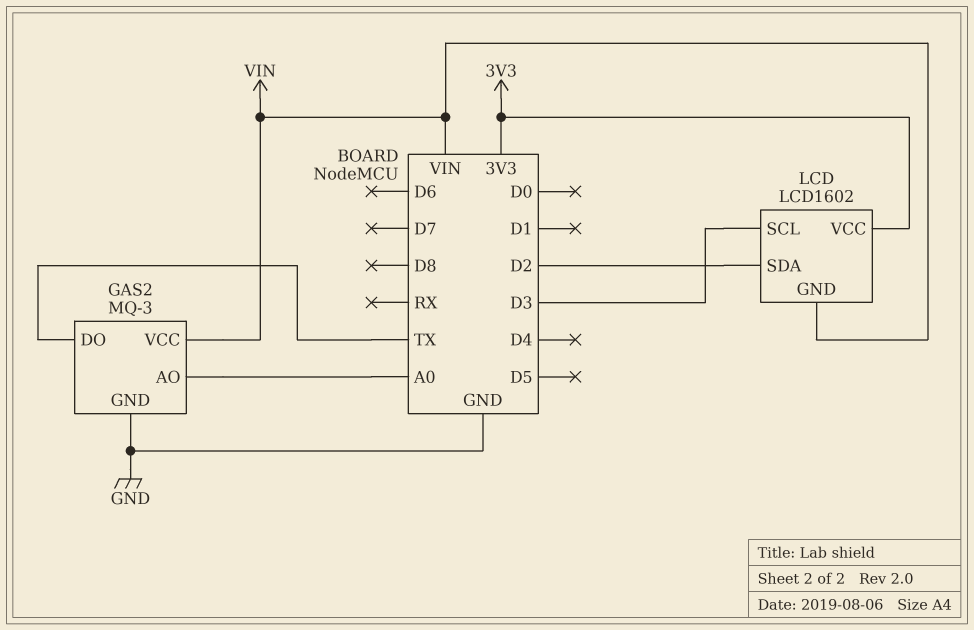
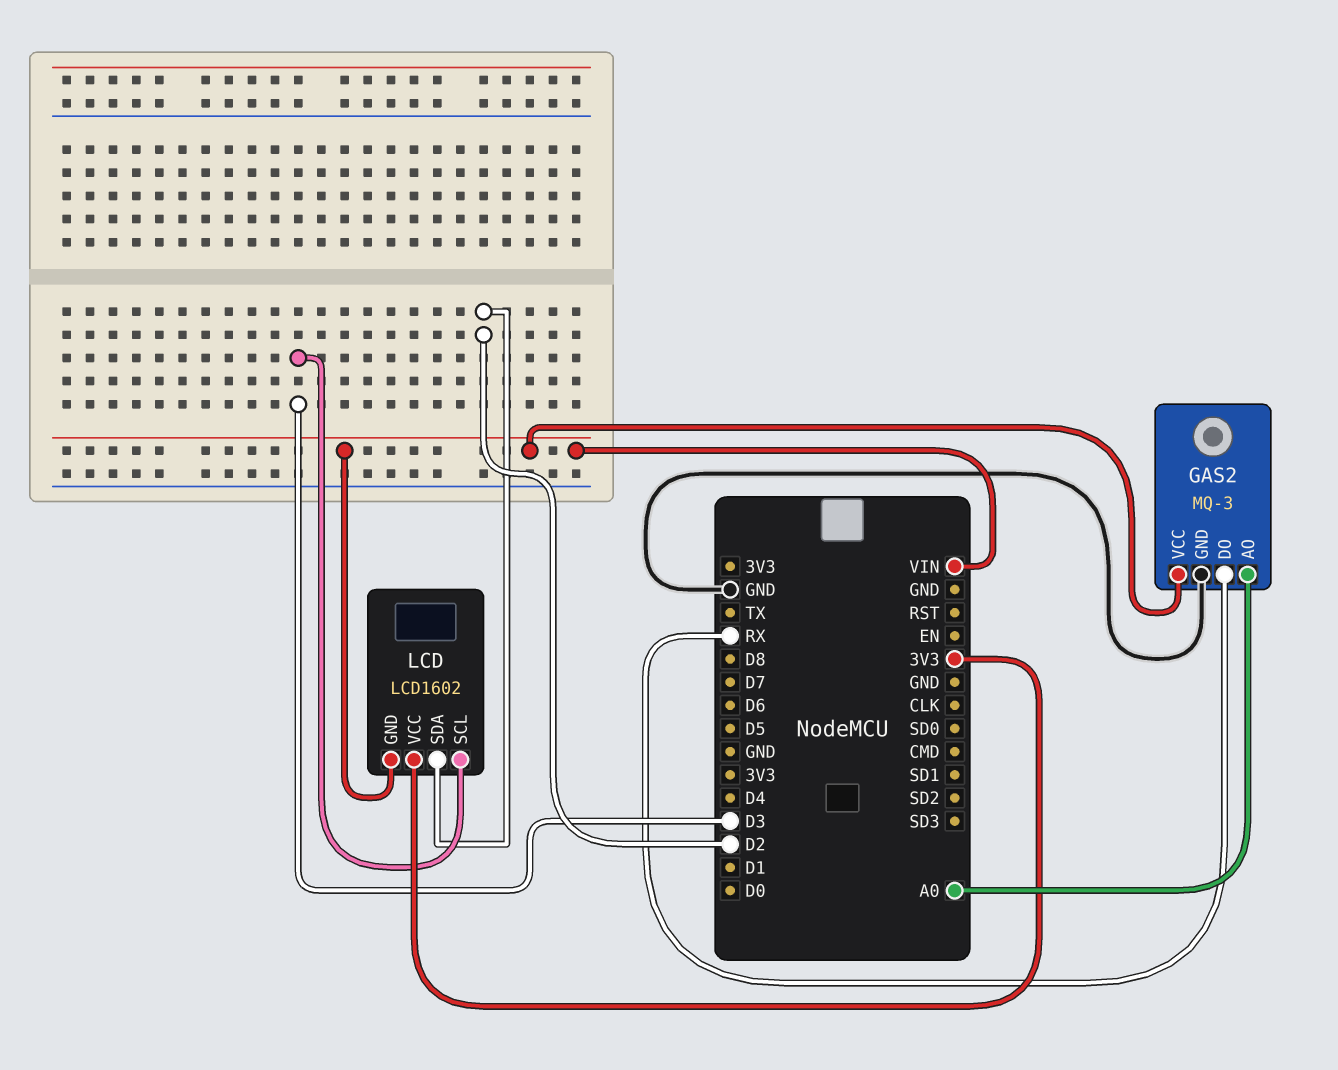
GAS2 pin DO: TX -> RX

